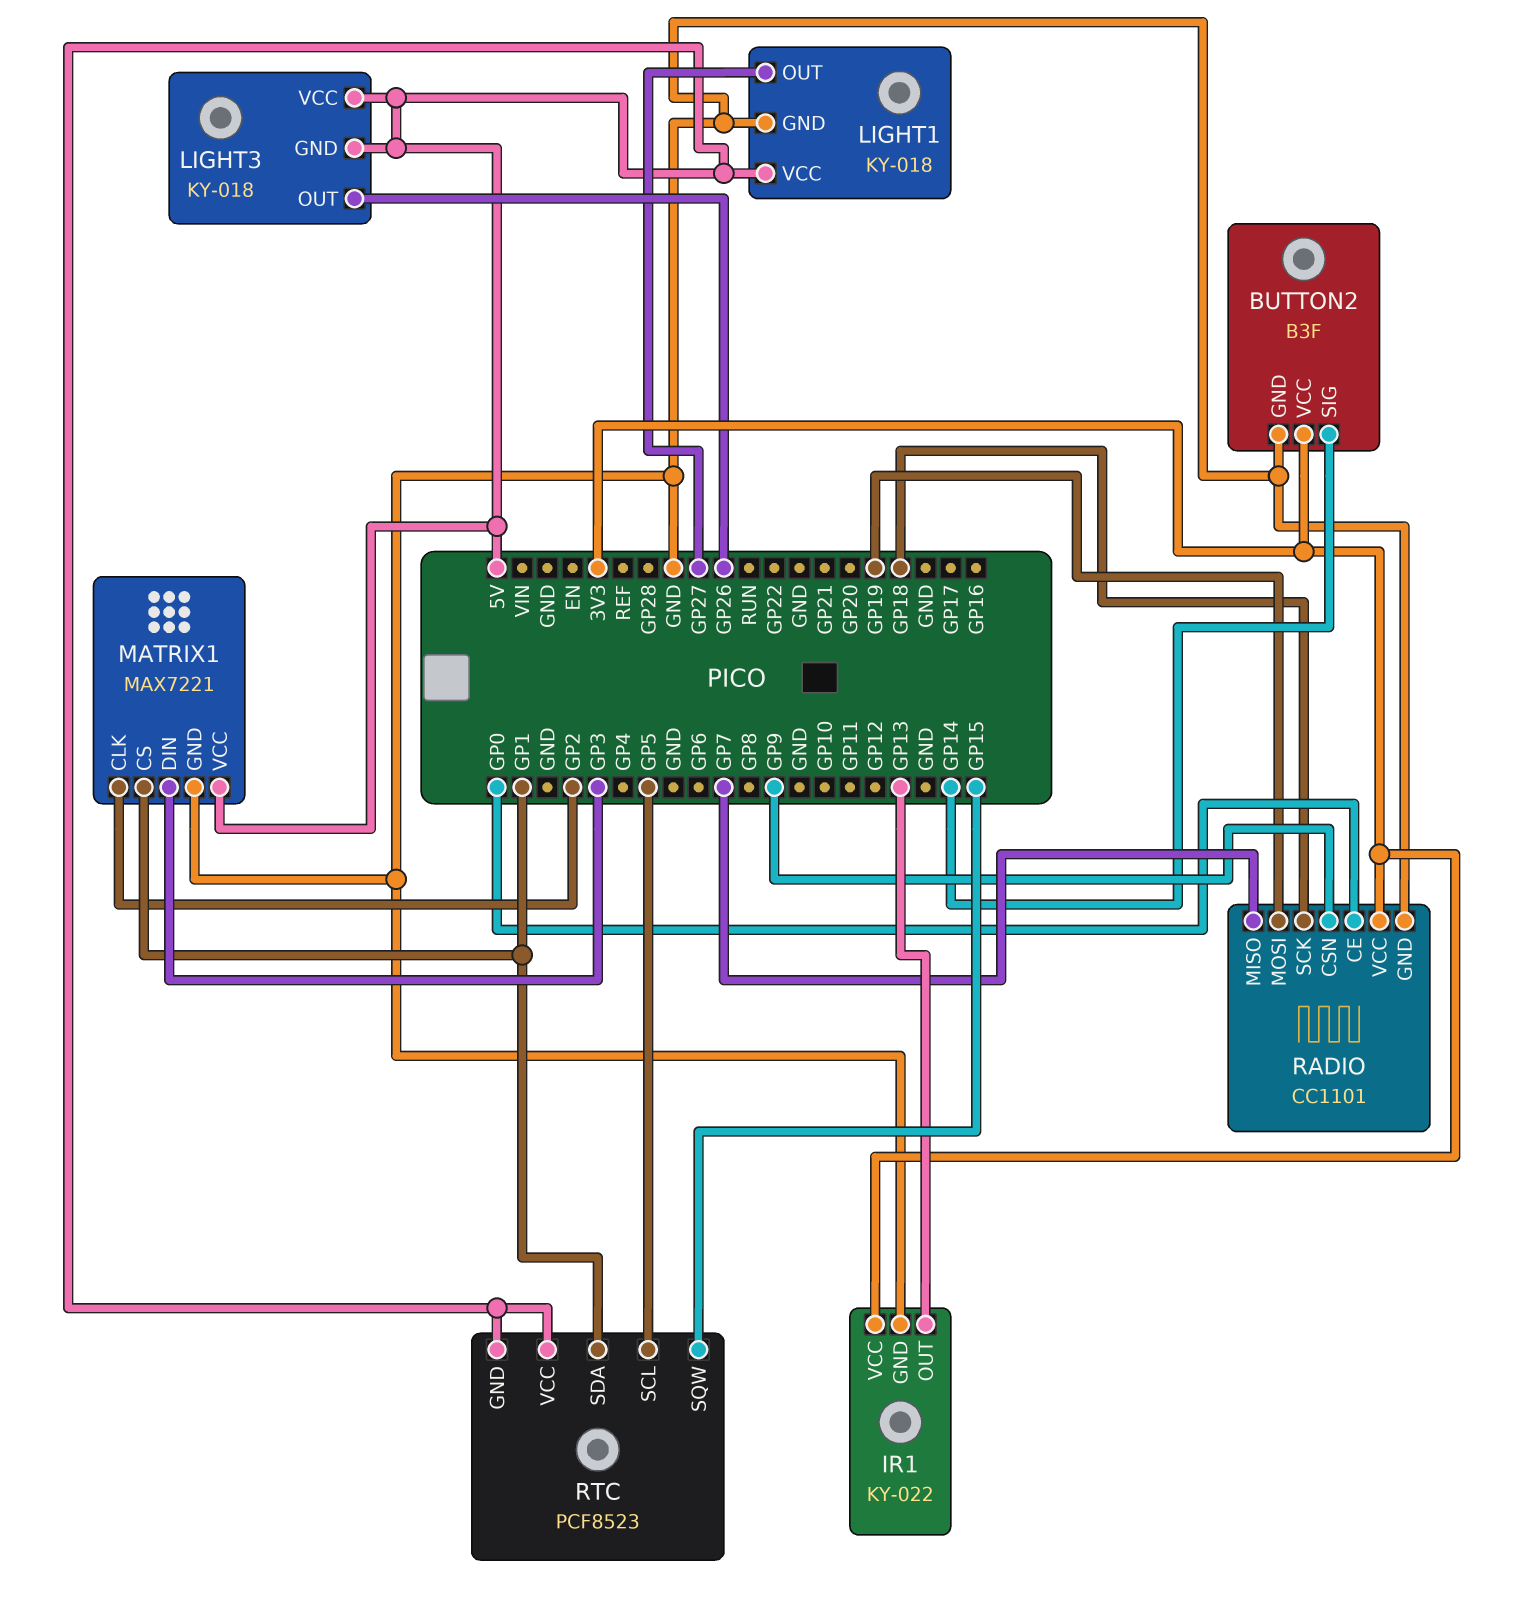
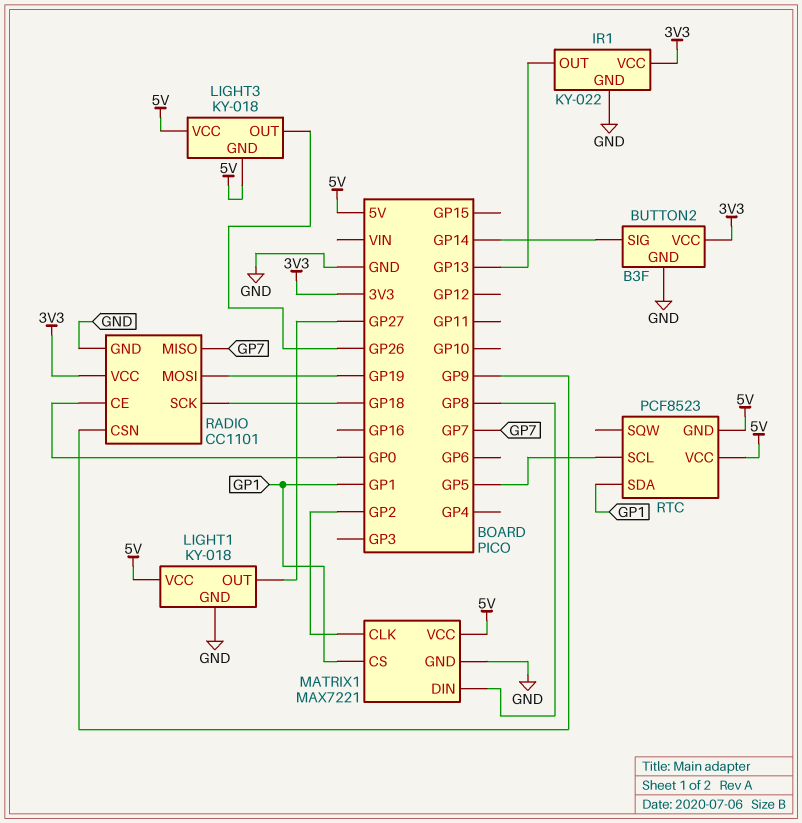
MATRIX1 pin DIN: GP3 -> GP8
RTC pin SQW: GP15 -> none

